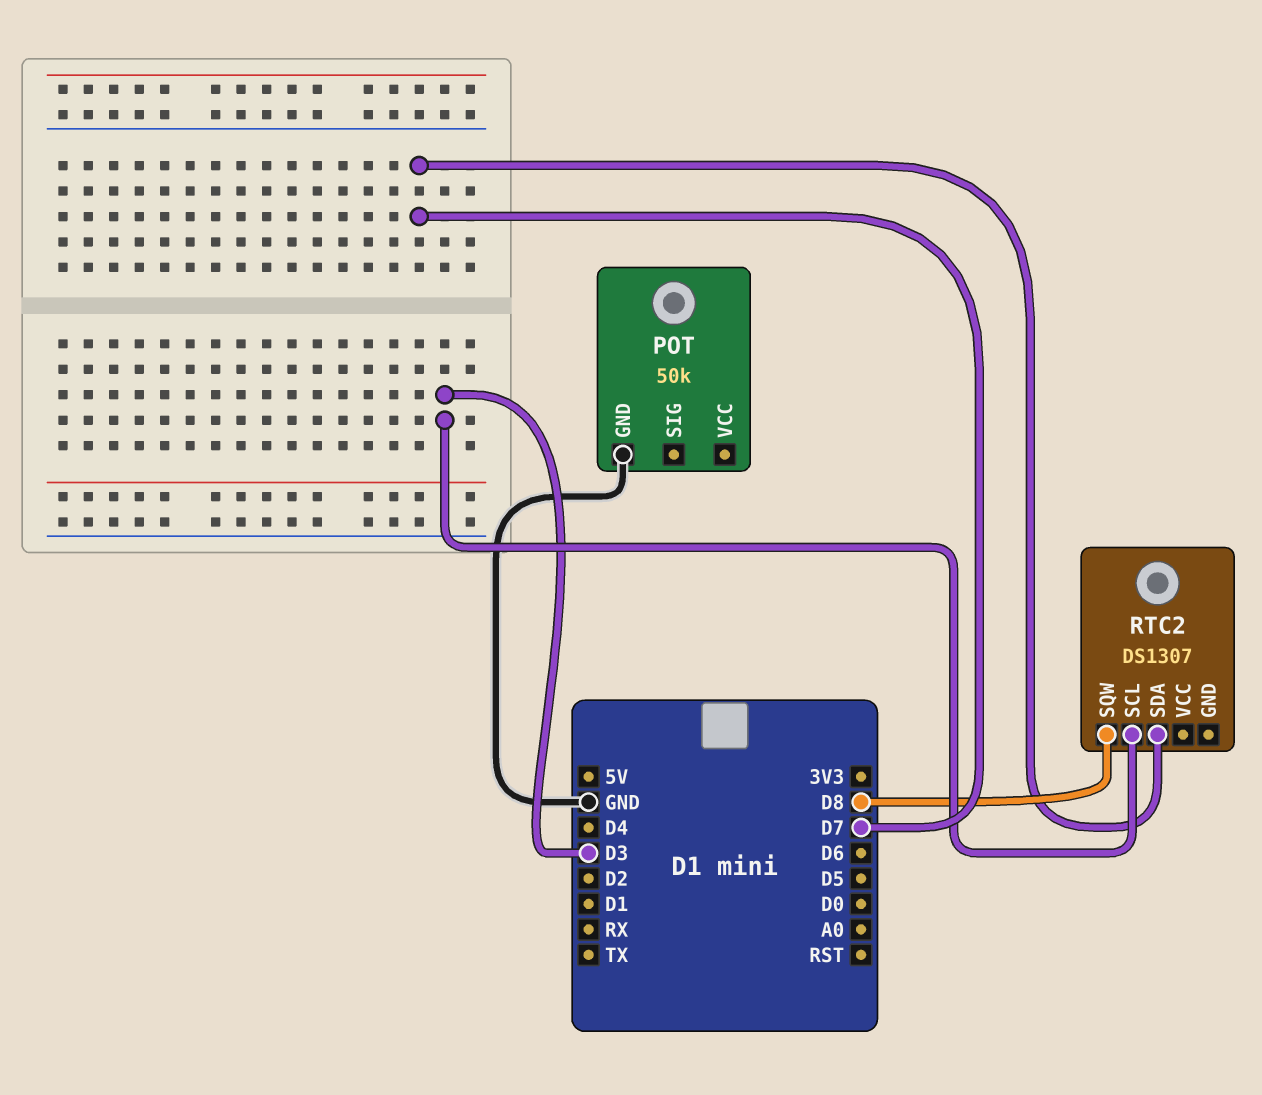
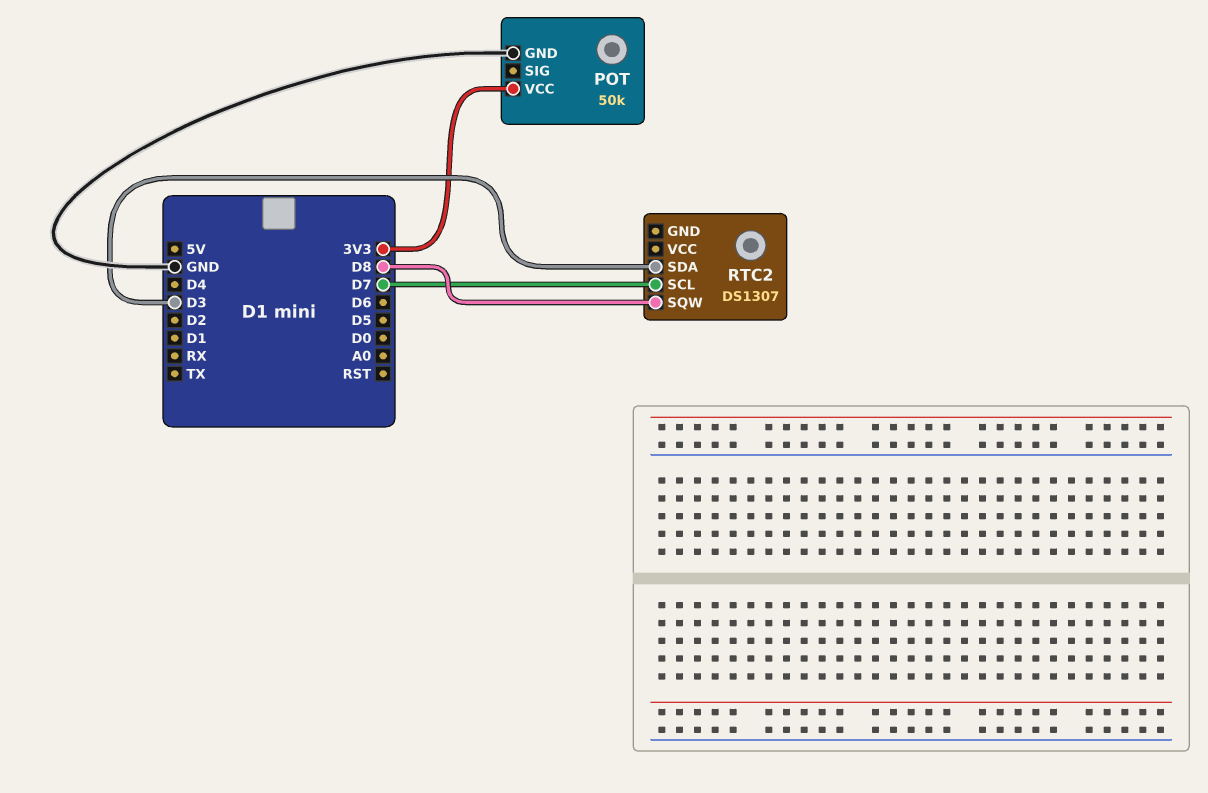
POT pin VCC: none -> 3V3
RTC2 pin SCL: D3 -> D7
RTC2 pin SDA: D7 -> D3

